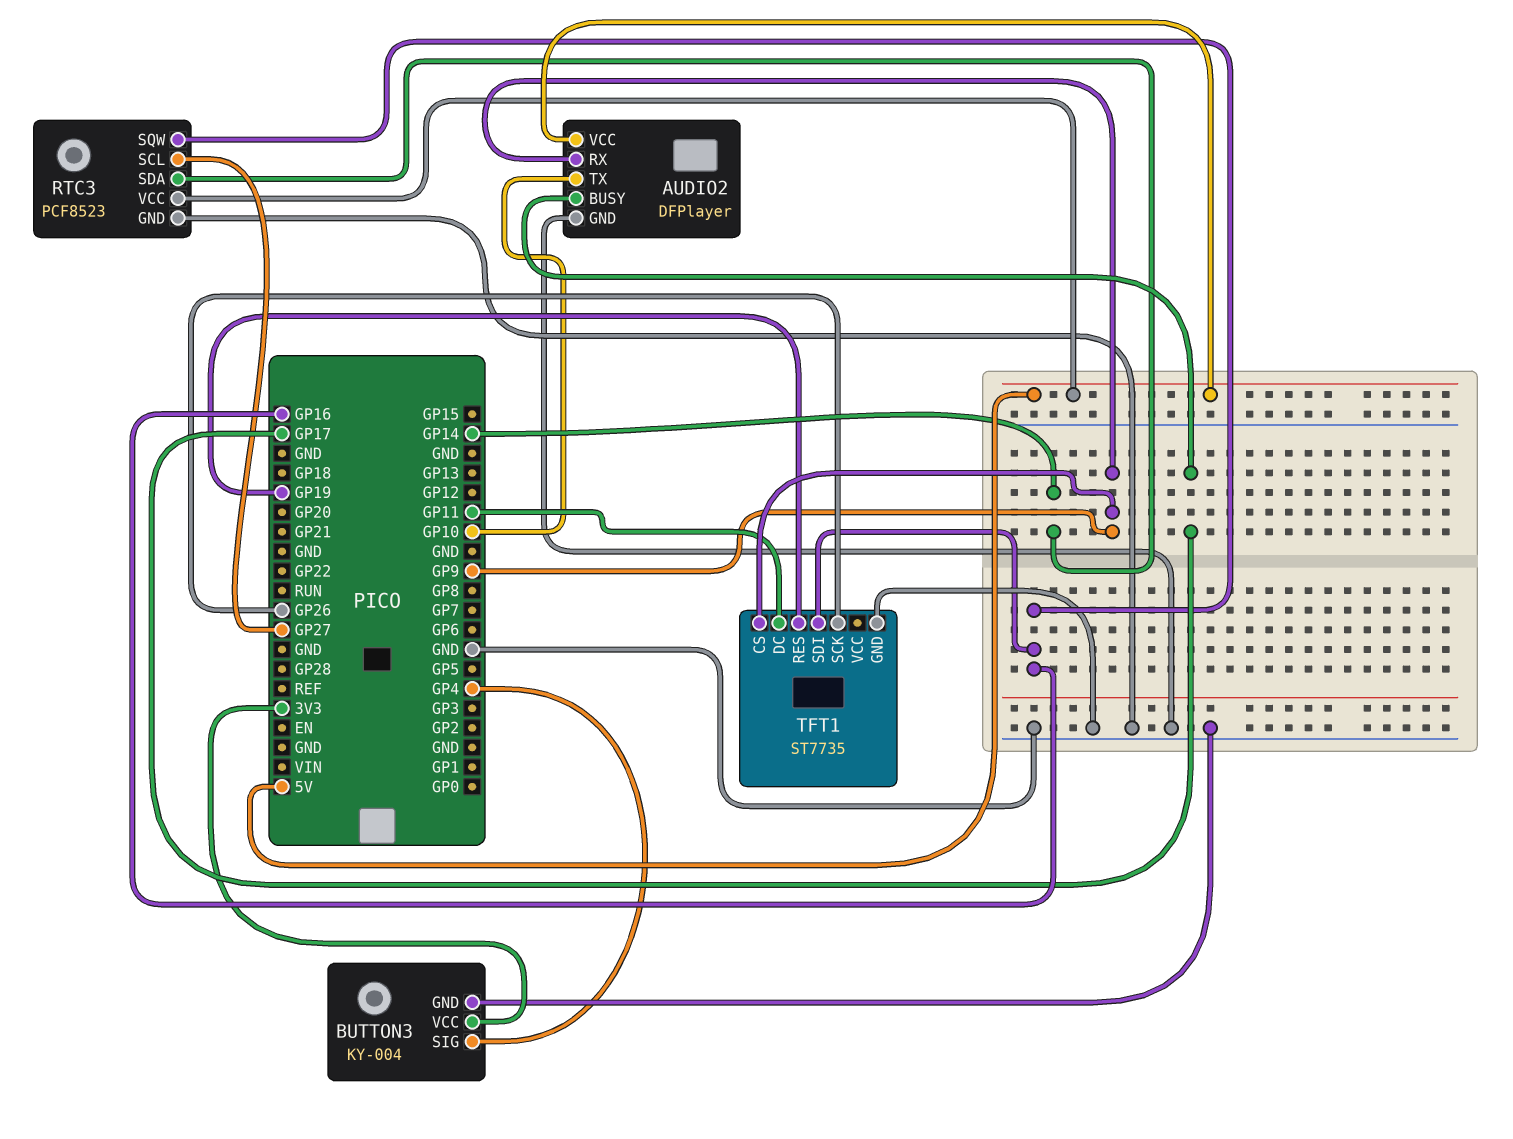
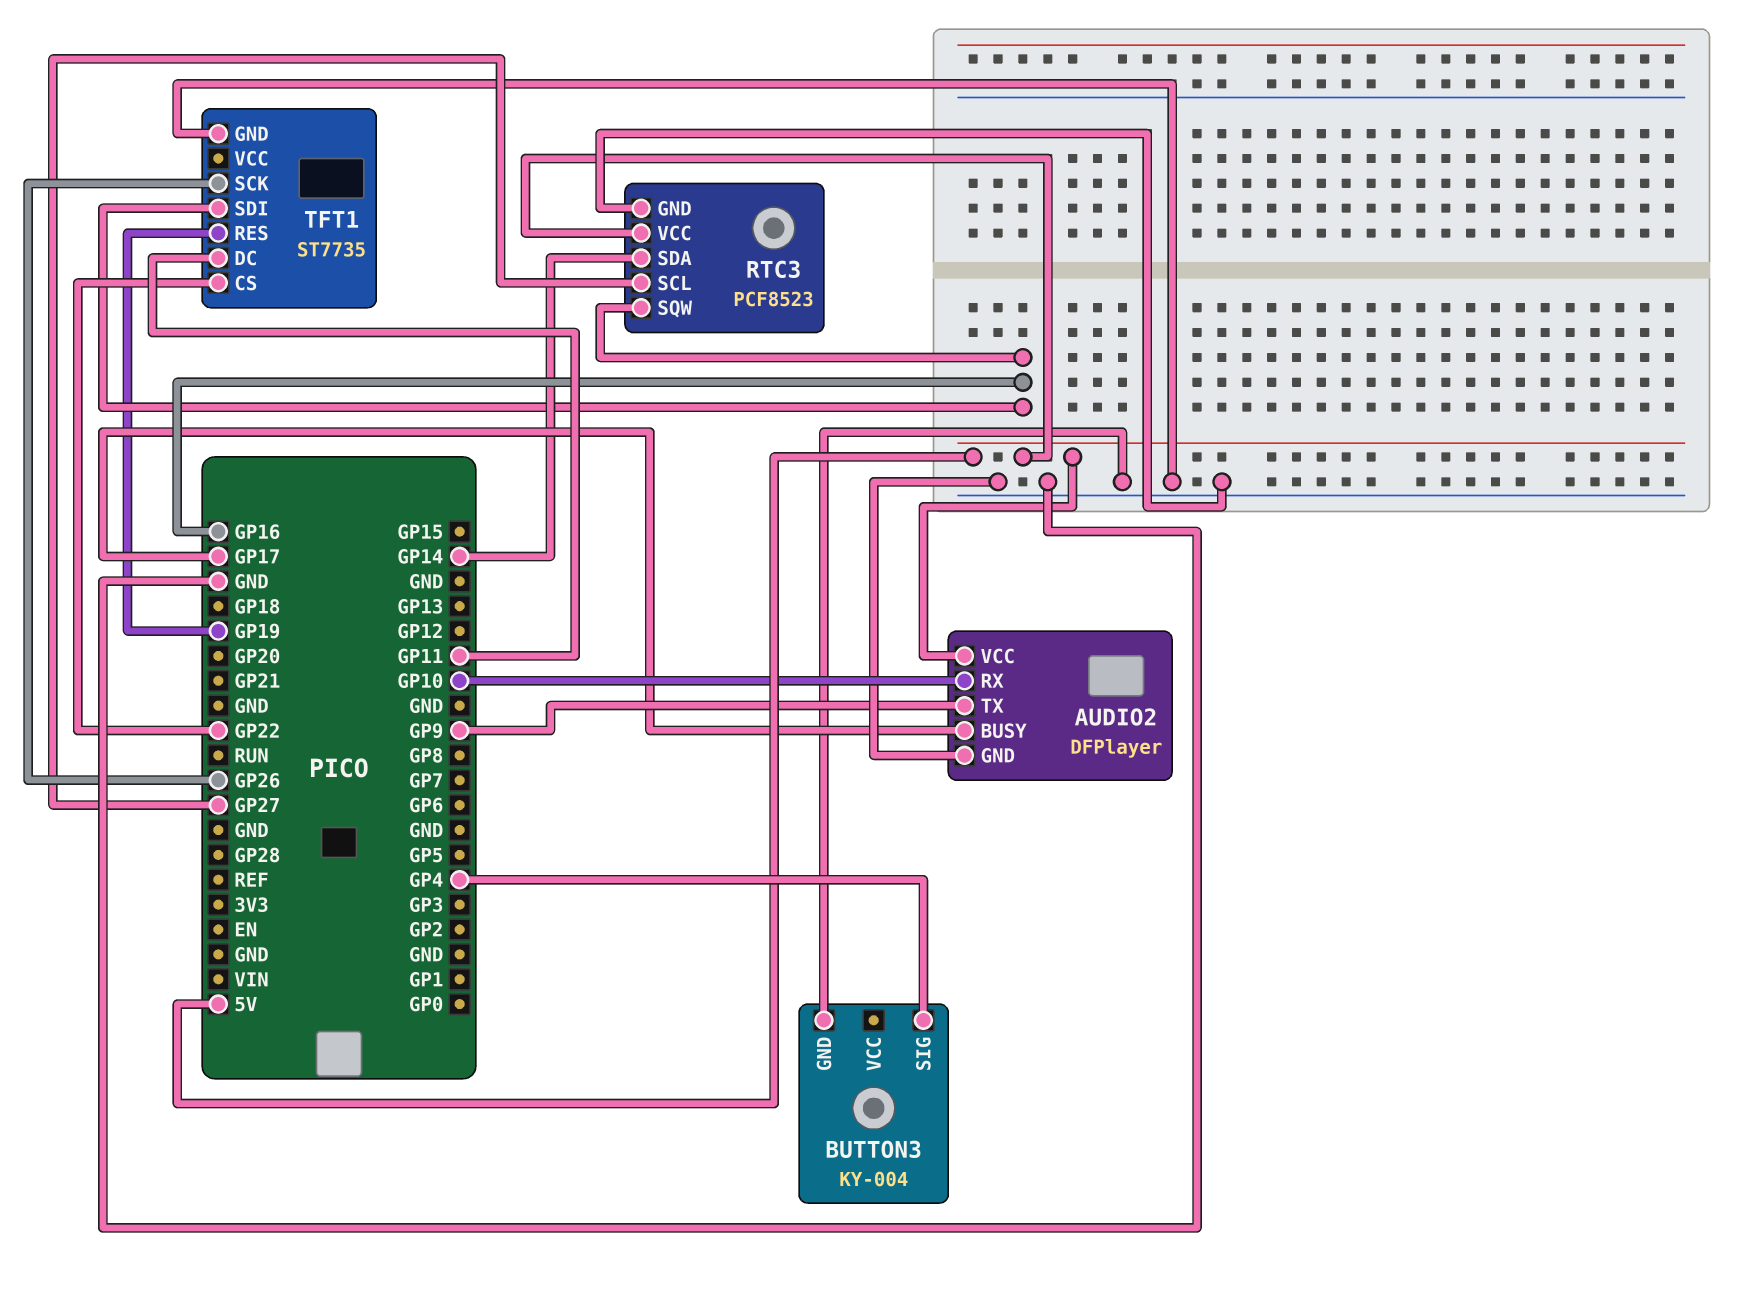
AUDIO2 pin RX: GP9 -> GP10
AUDIO2 pin TX: GP10 -> GP9
BUTTON3 pin VCC: 3V3 -> none
TFT1 pin CS: GP9 -> GP22

